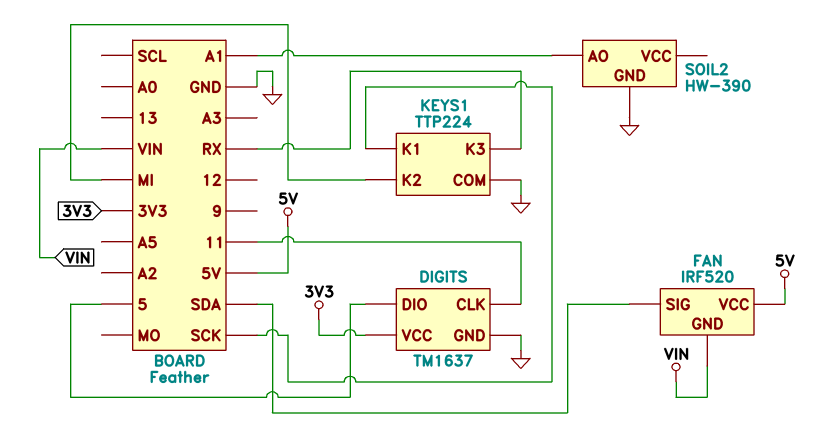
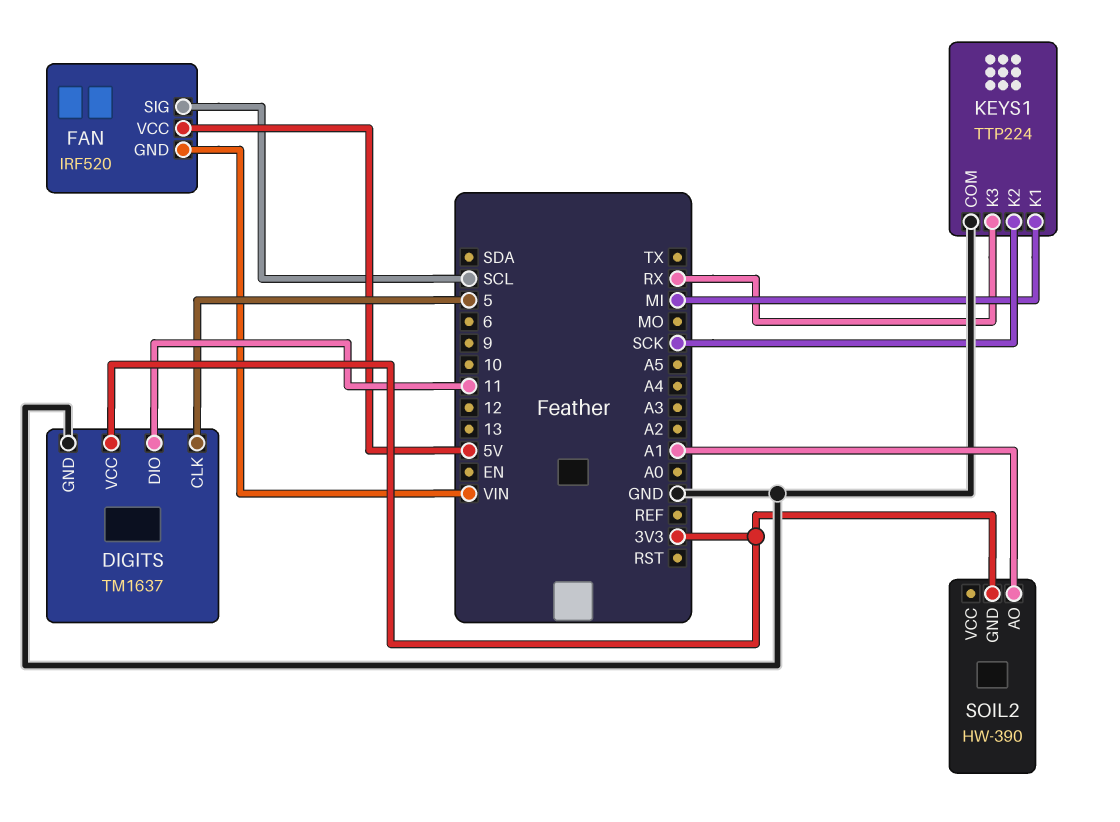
DIGITS pin CLK: 11 -> 5
DIGITS pin DIO: 5 -> 11
FAN pin SIG: SDA -> SCL
KEYS1 pin K1: SCK -> MI
KEYS1 pin K2: MI -> SCK
SOIL2 pin GND: GND -> 3V3

